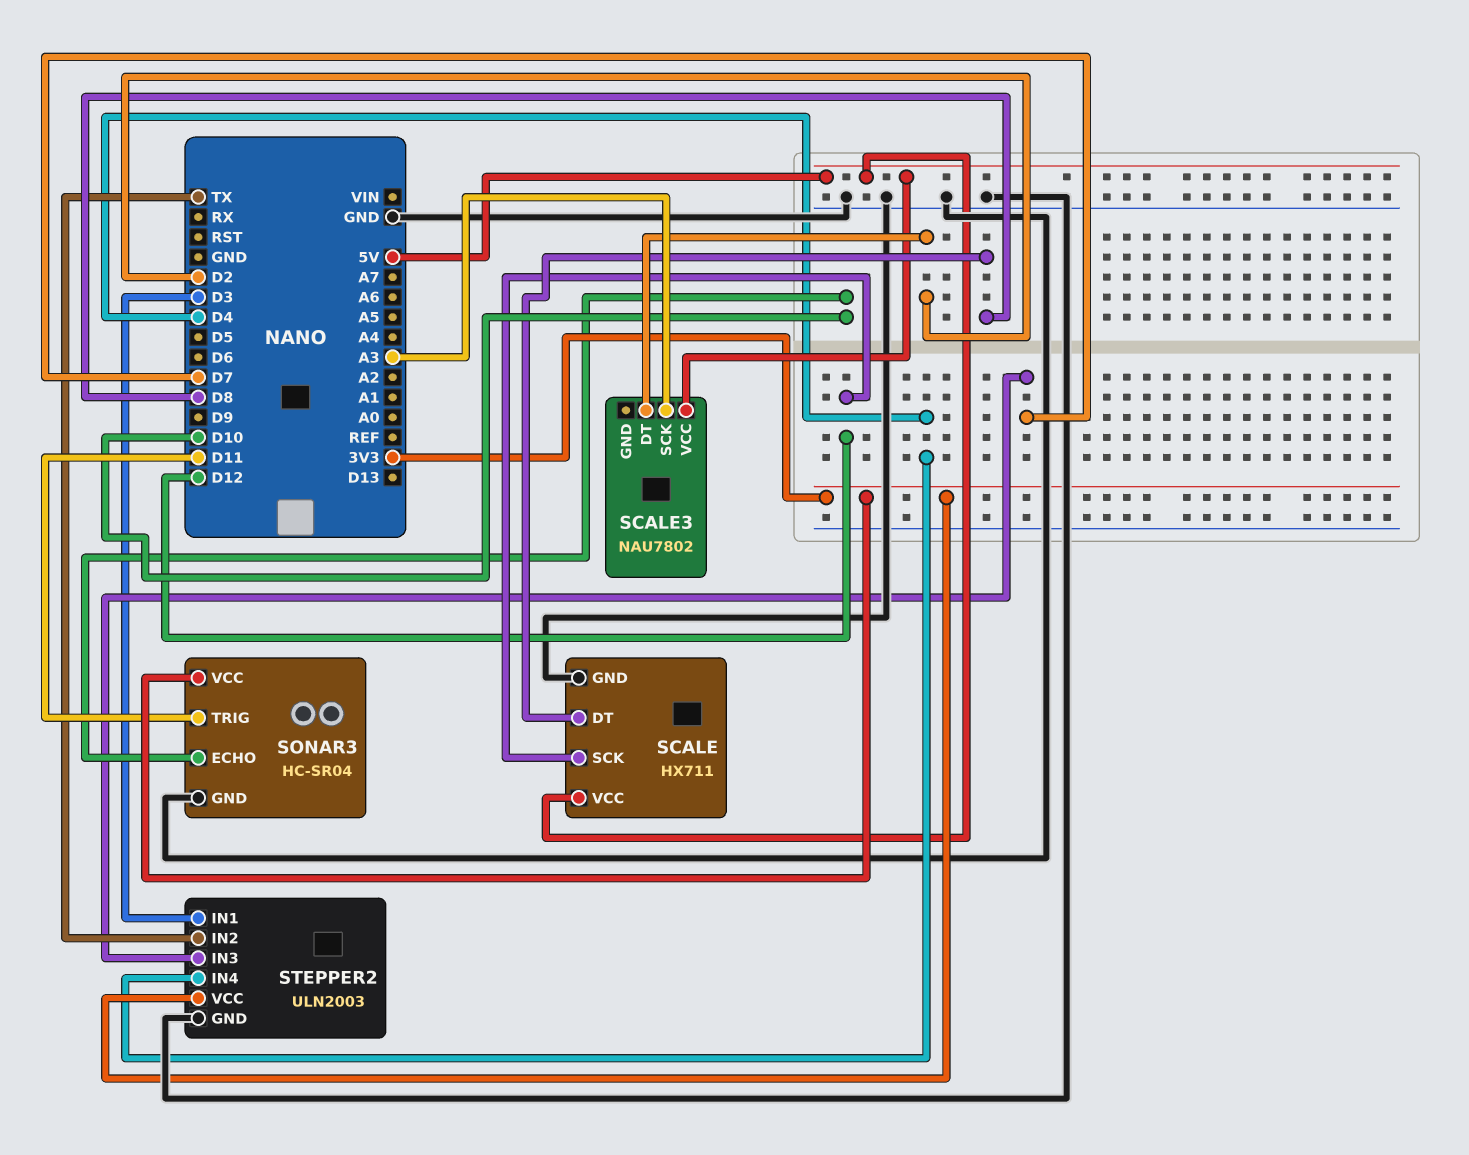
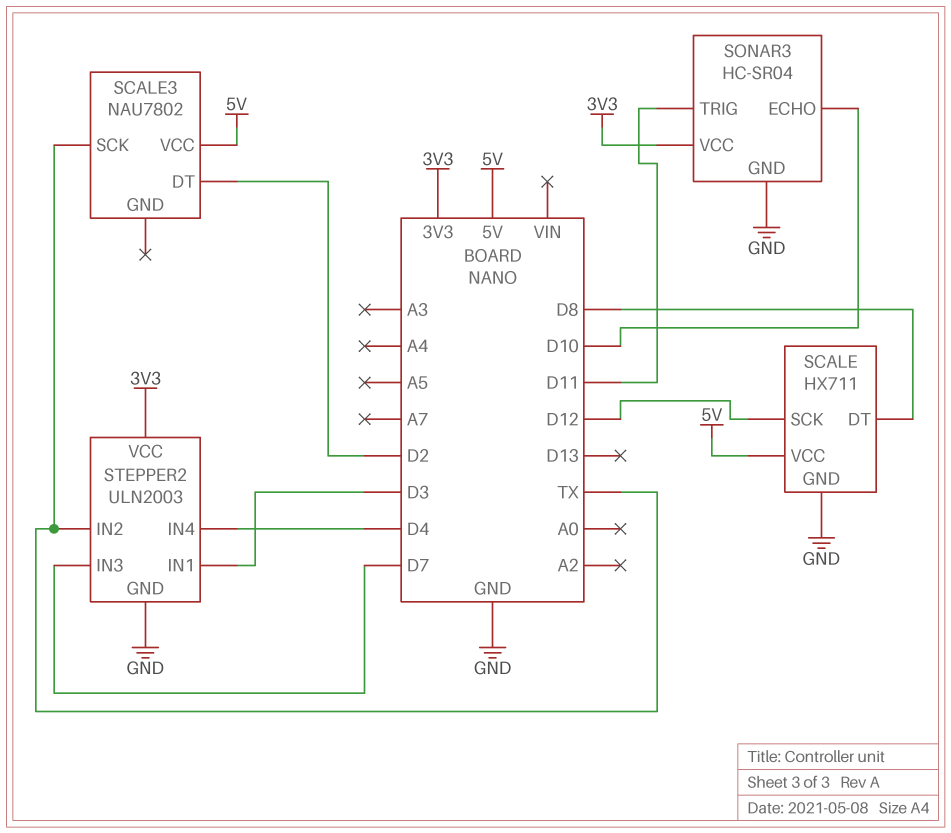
SCALE3 pin SCK: A3 -> TX

